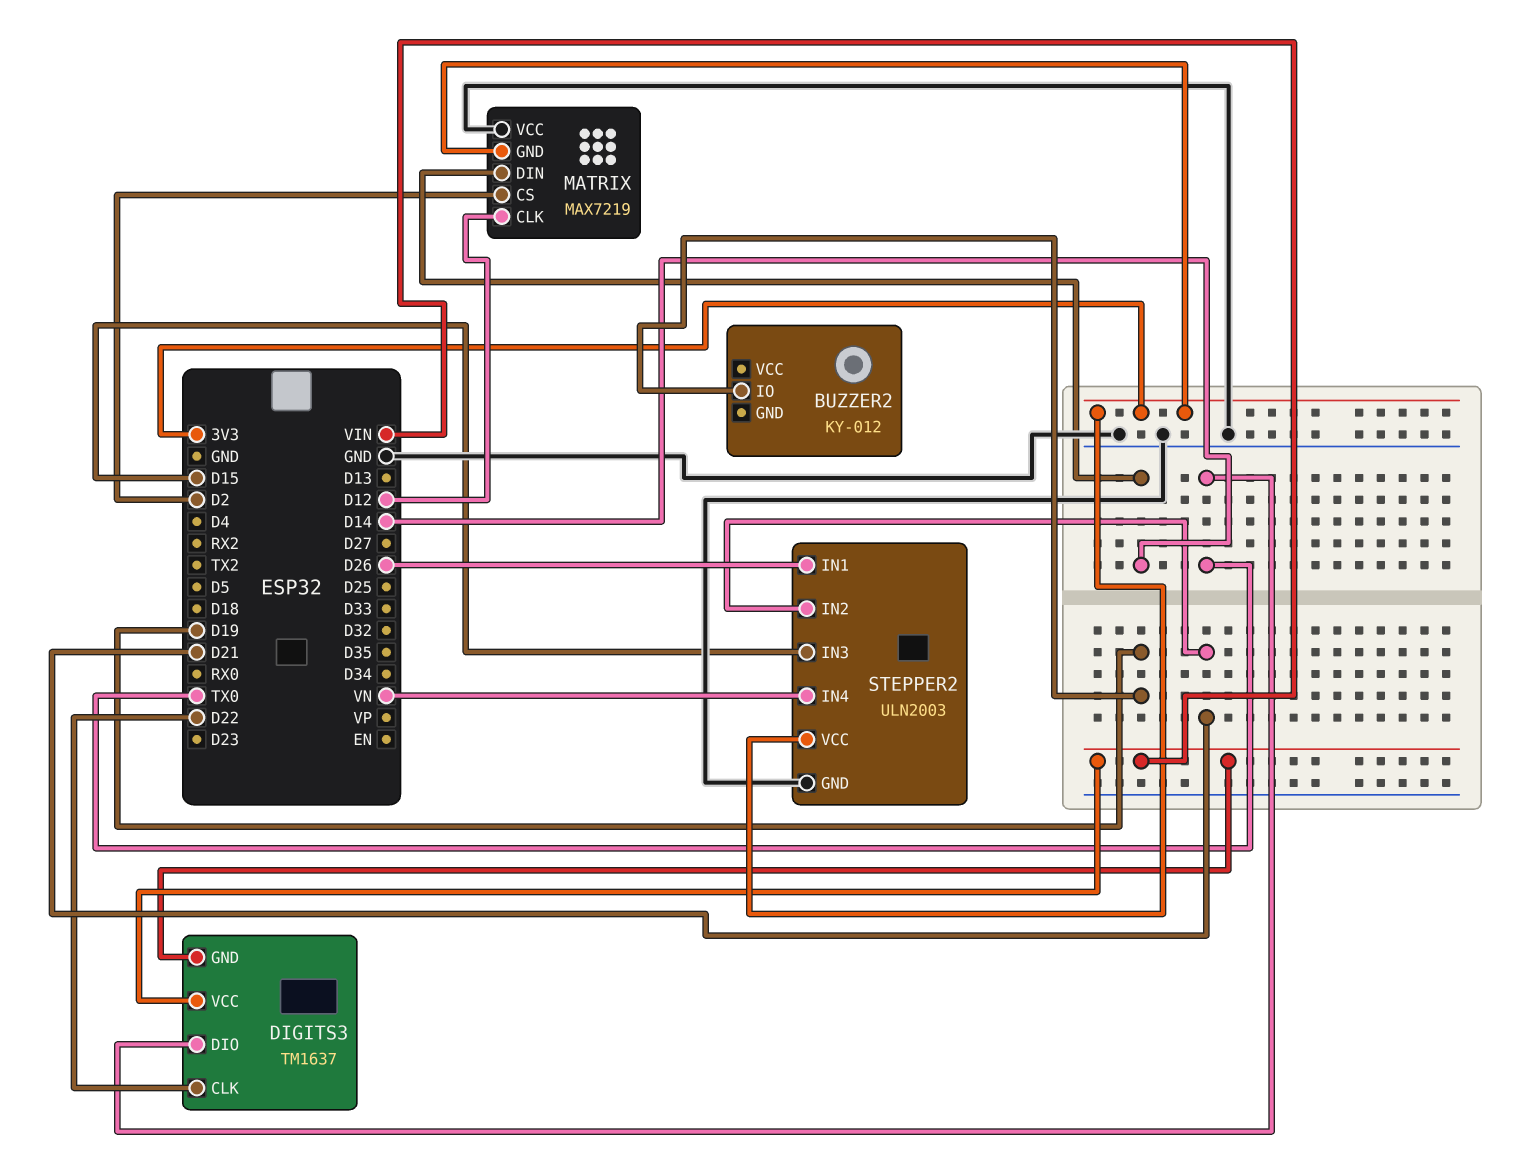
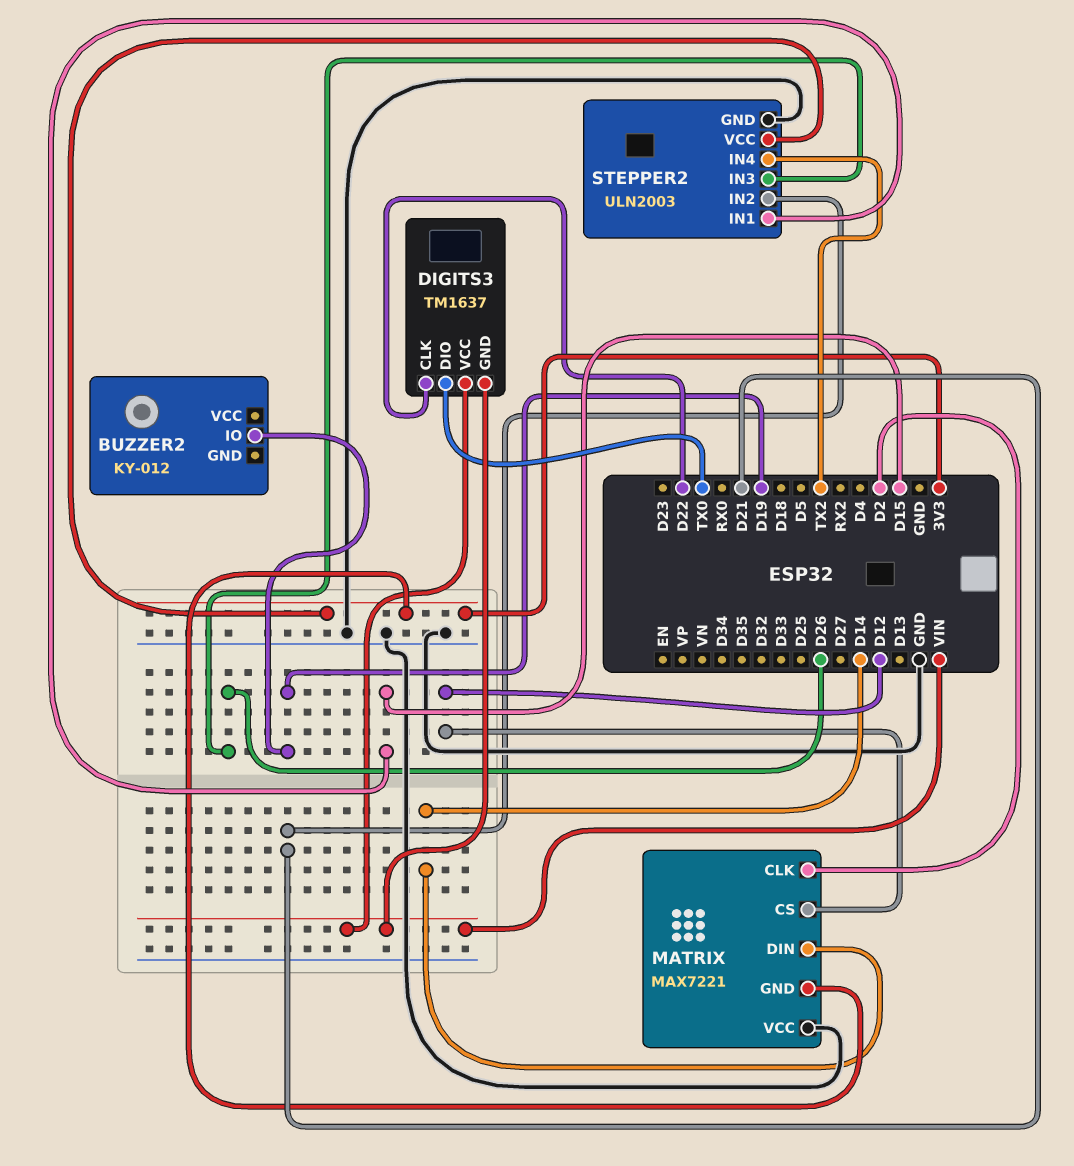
MATRIX: MAX7219 -> MAX7221
MATRIX pin CLK: D12 -> D2
MATRIX pin CS: D2 -> D12
STEPPER2 pin IN1: D26 -> D15
STEPPER2 pin IN3: D15 -> D26
STEPPER2 pin IN4: VN -> TX2

